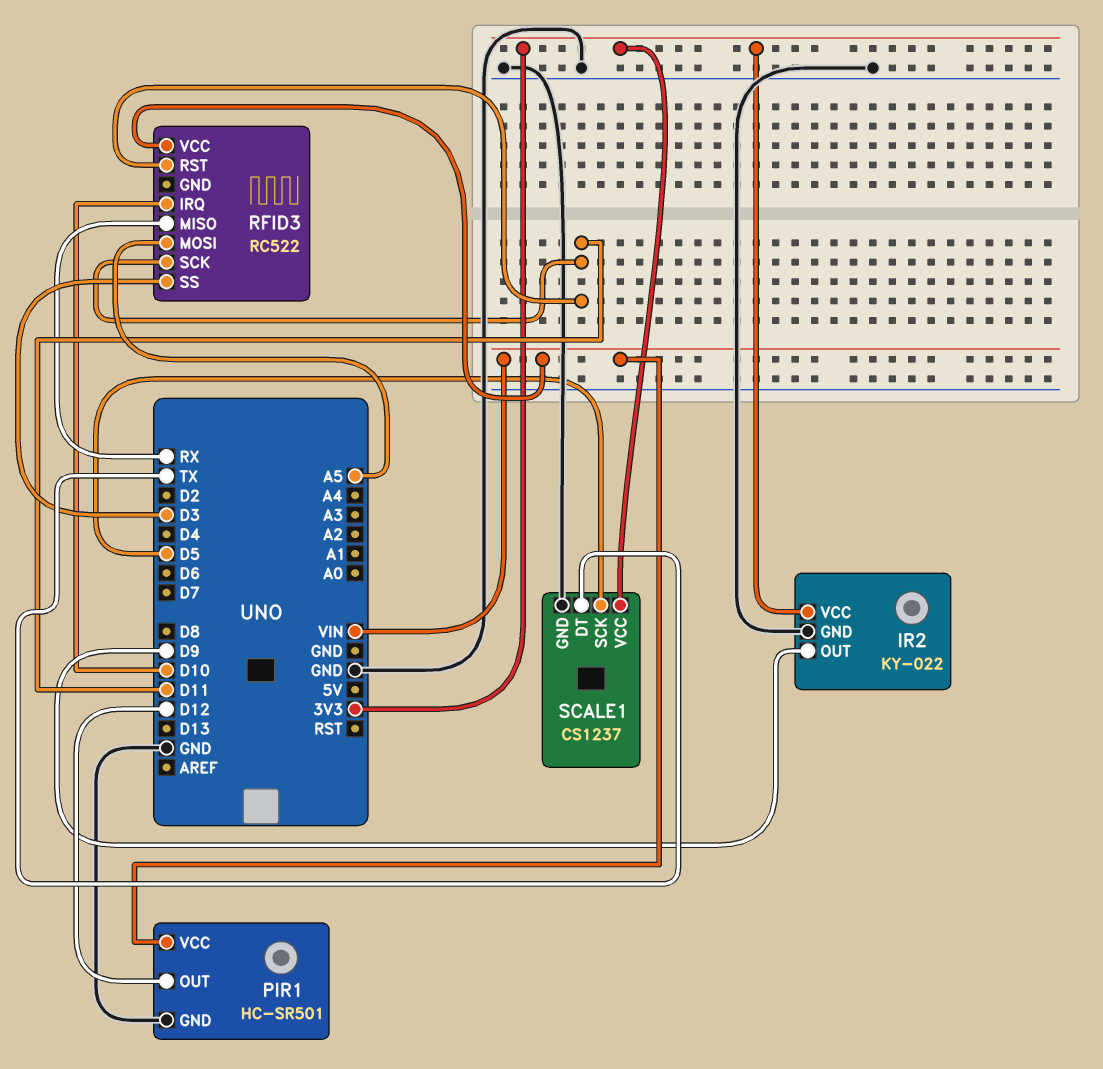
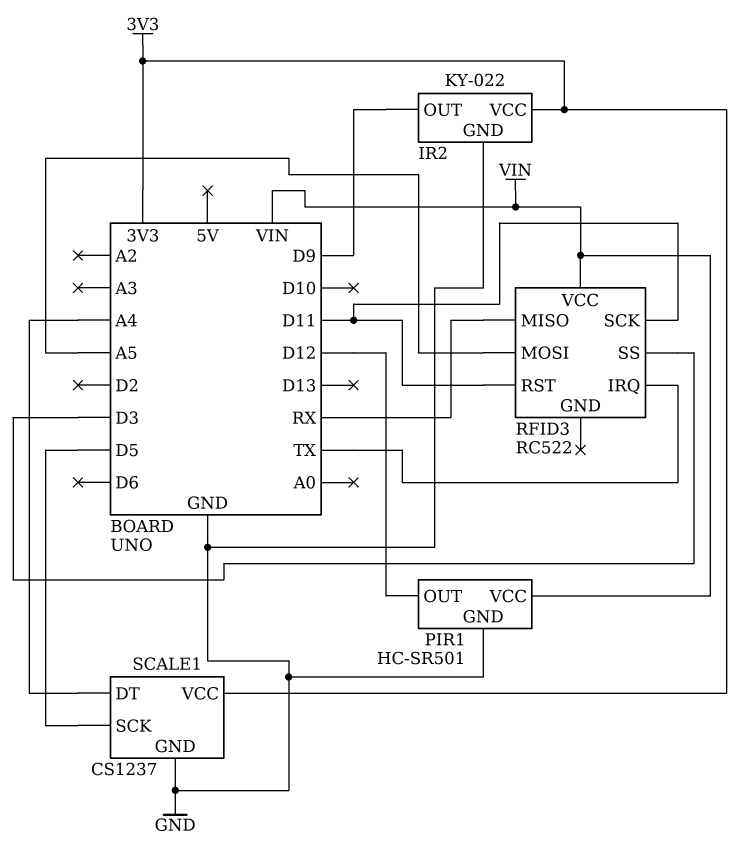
RFID3 pin IRQ: D10 -> TX
SCALE1 pin DT: TX -> A4

